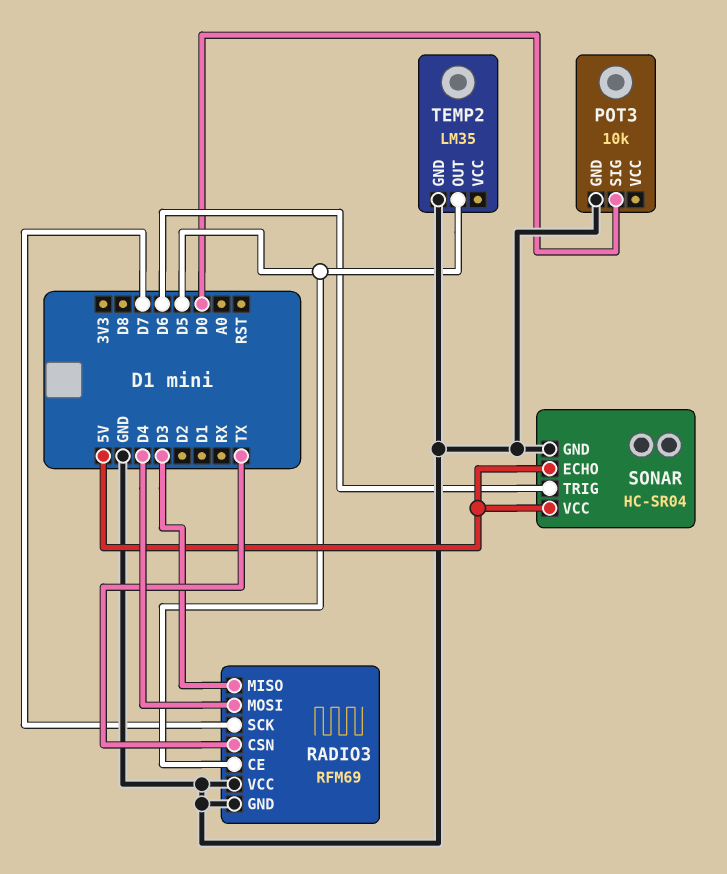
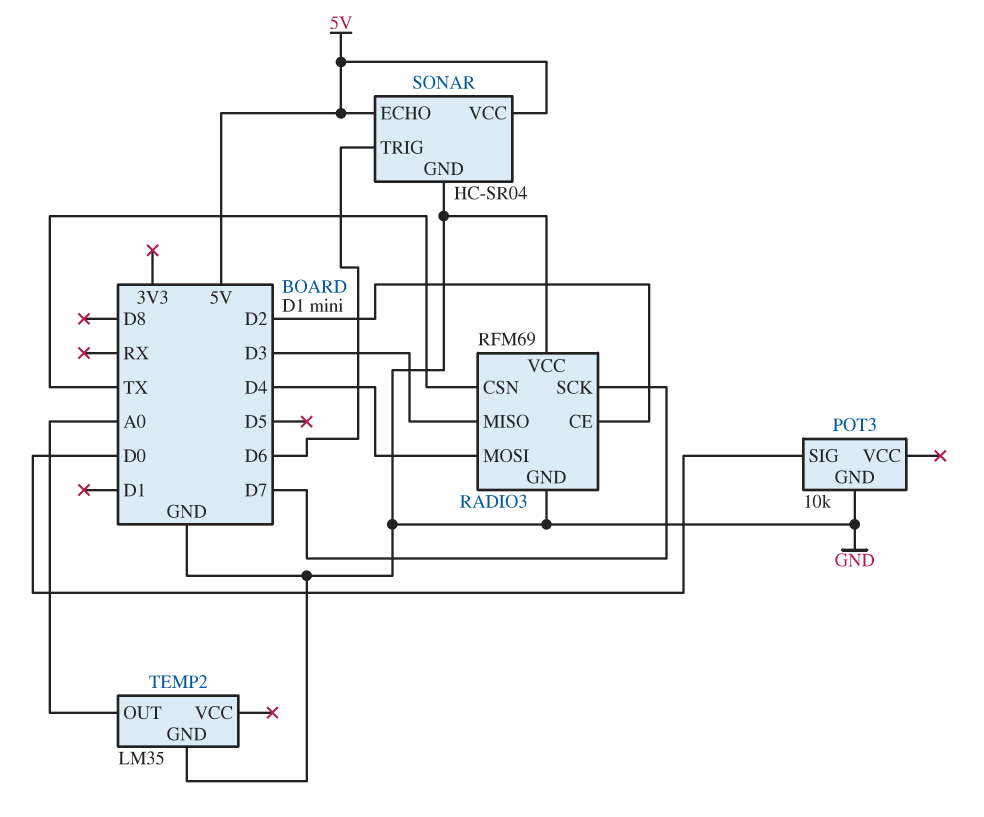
RADIO3 pin CE: D5 -> D2
TEMP2 pin OUT: D5 -> A0

